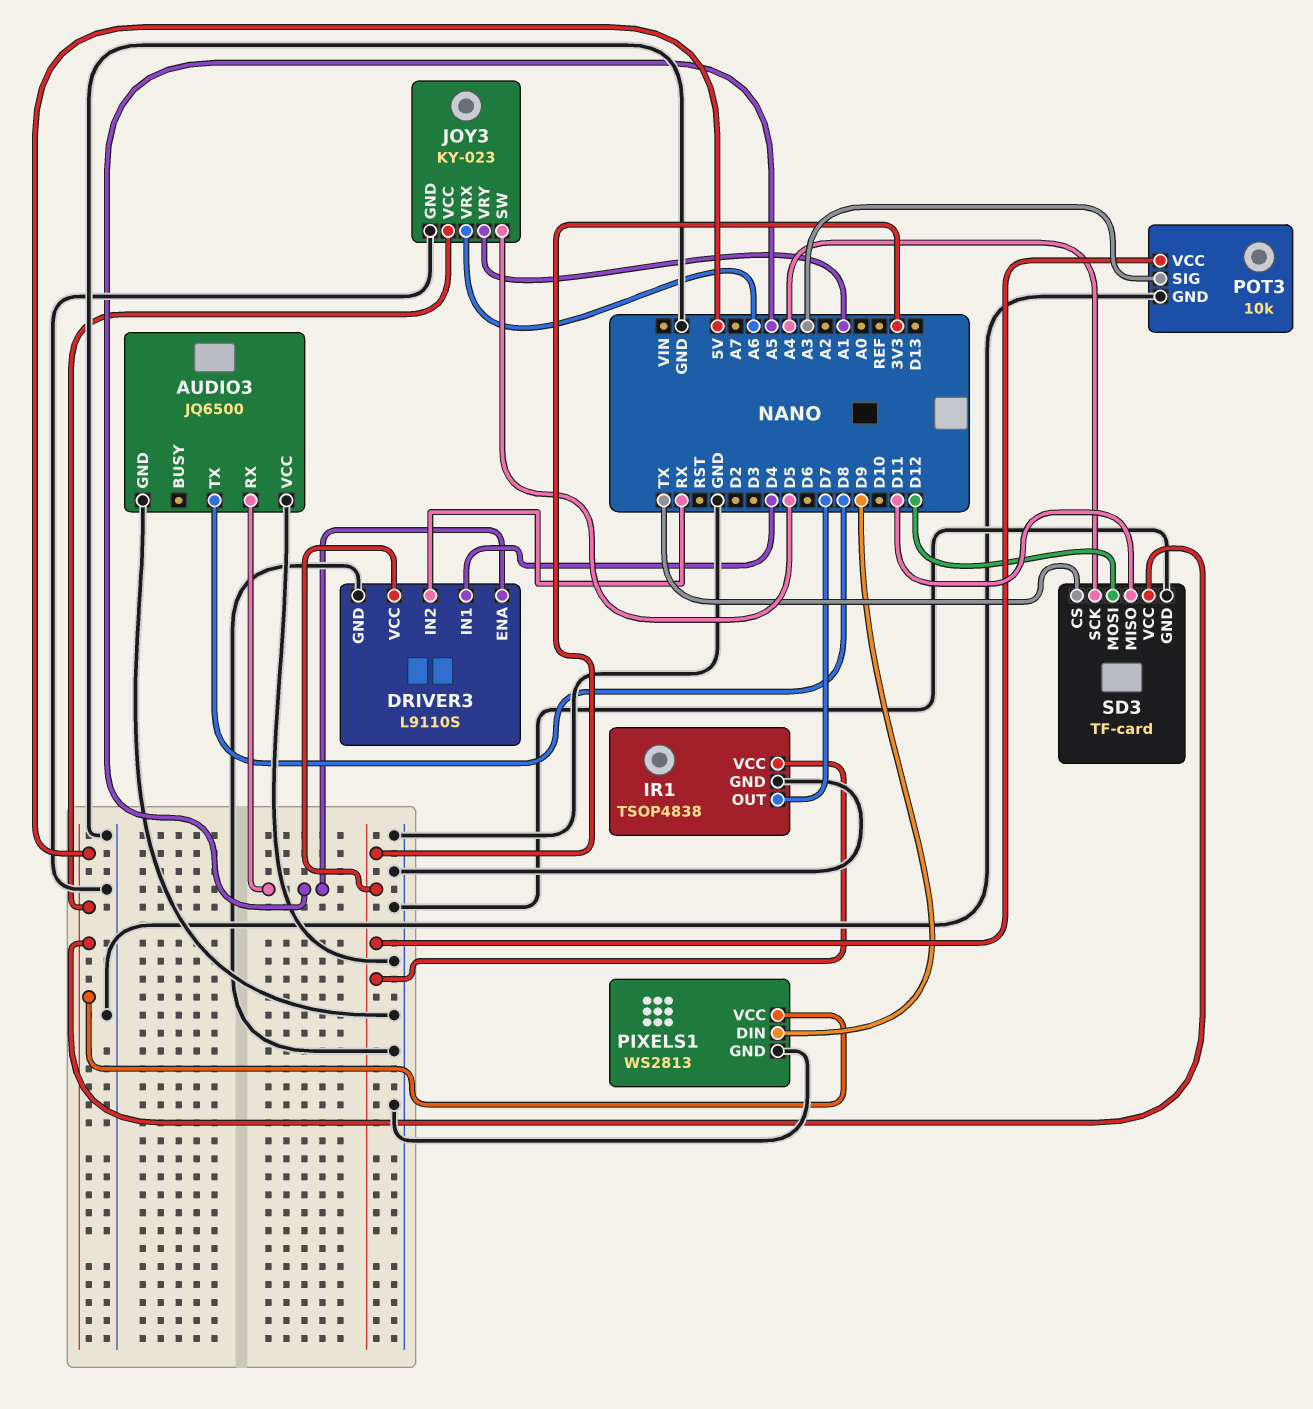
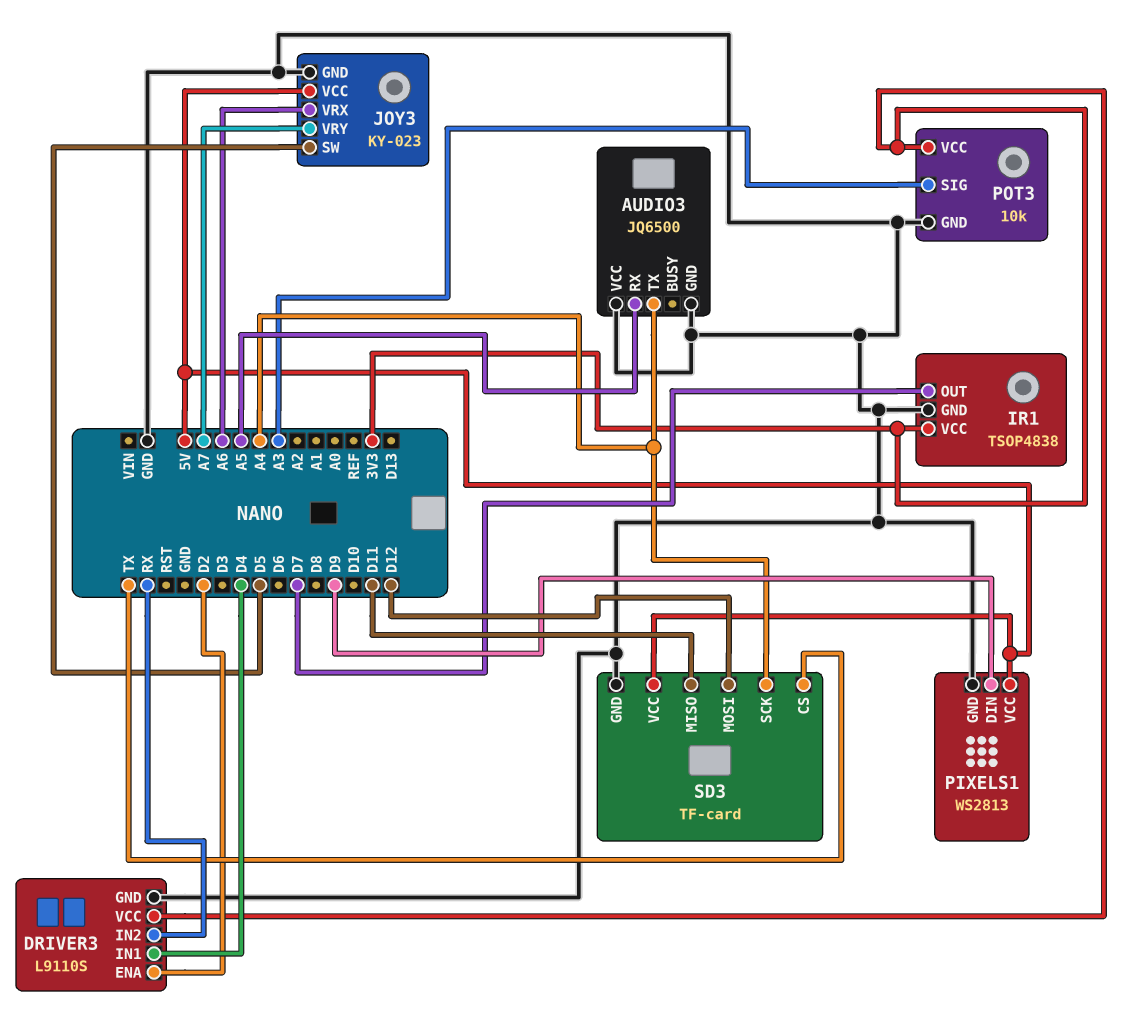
AUDIO3 pin TX: D8 -> A4
DRIVER3 pin ENA: A5 -> D2
JOY3 pin VRY: A1 -> A7

